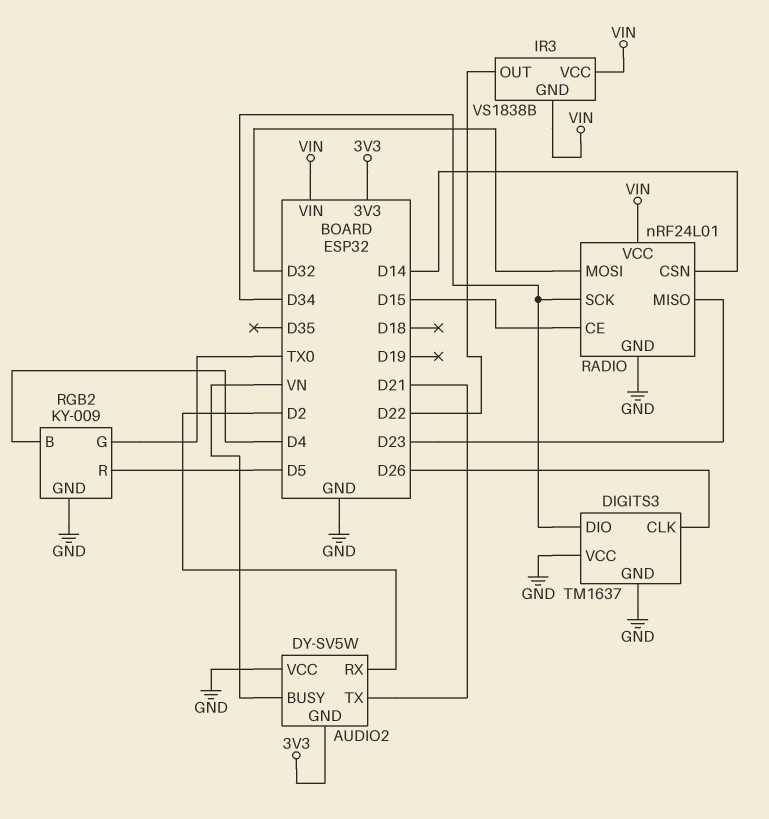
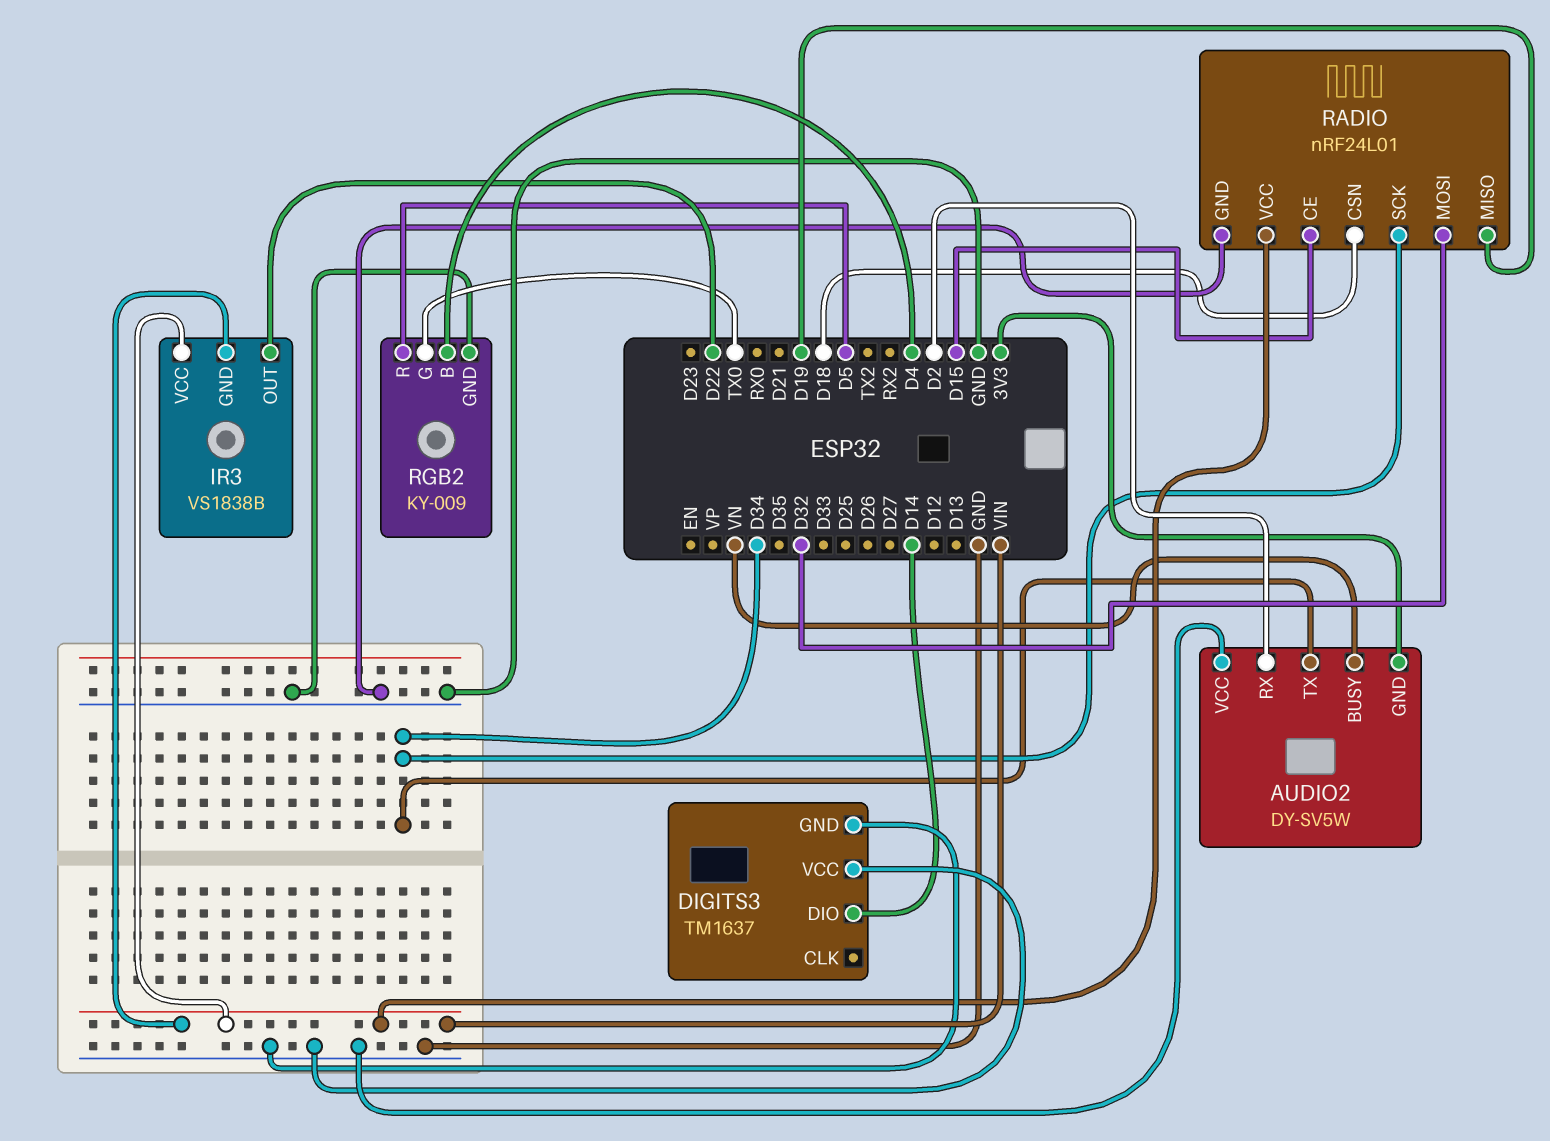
AUDIO2 pin TX: D21 -> D34
DIGITS3 pin CLK: D26 -> none
DIGITS3 pin DIO: D34 -> D14
RADIO pin CSN: D14 -> D18
RADIO pin MISO: D23 -> D19

